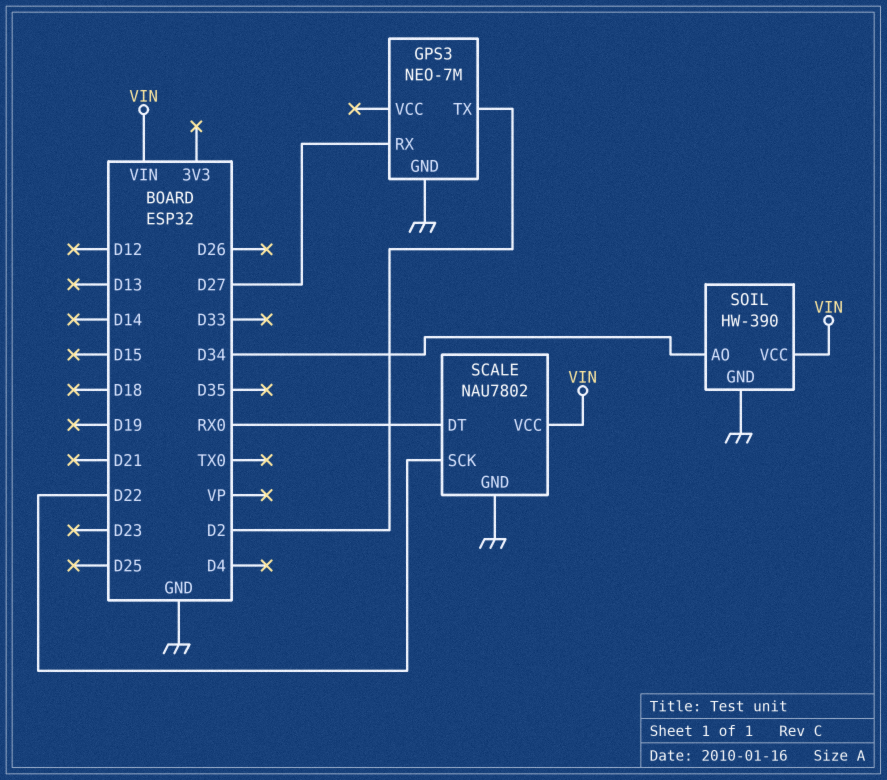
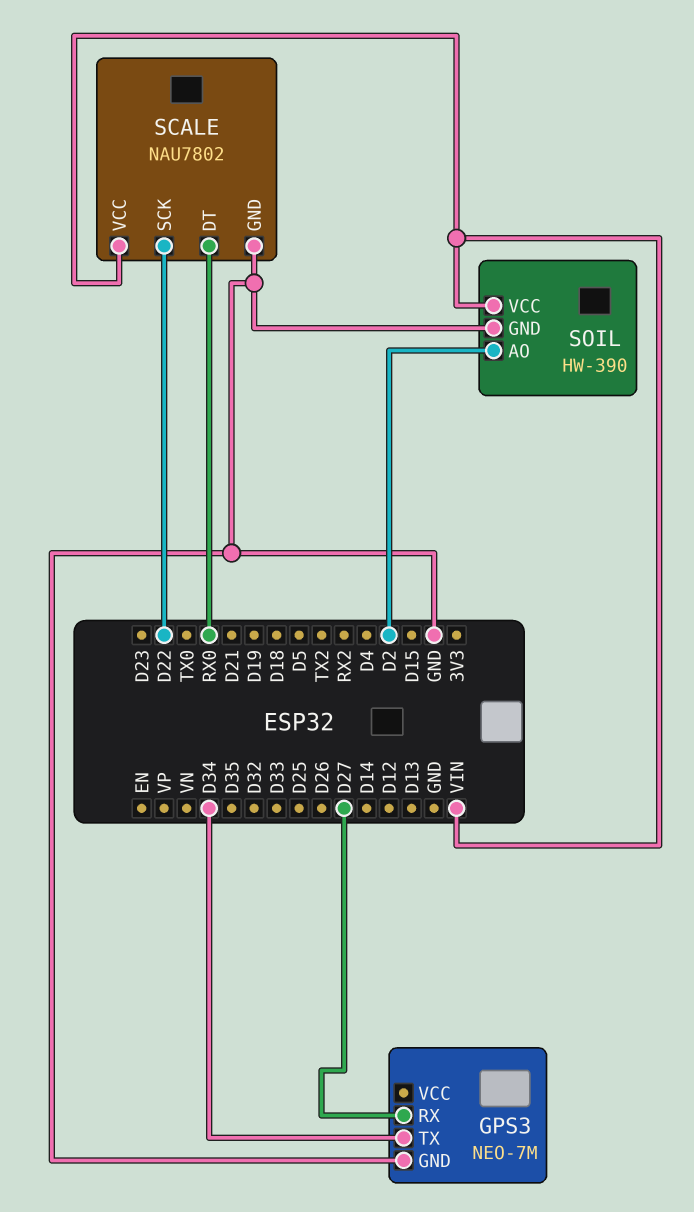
GPS3 pin TX: D2 -> D34
SOIL pin AO: D34 -> D2

